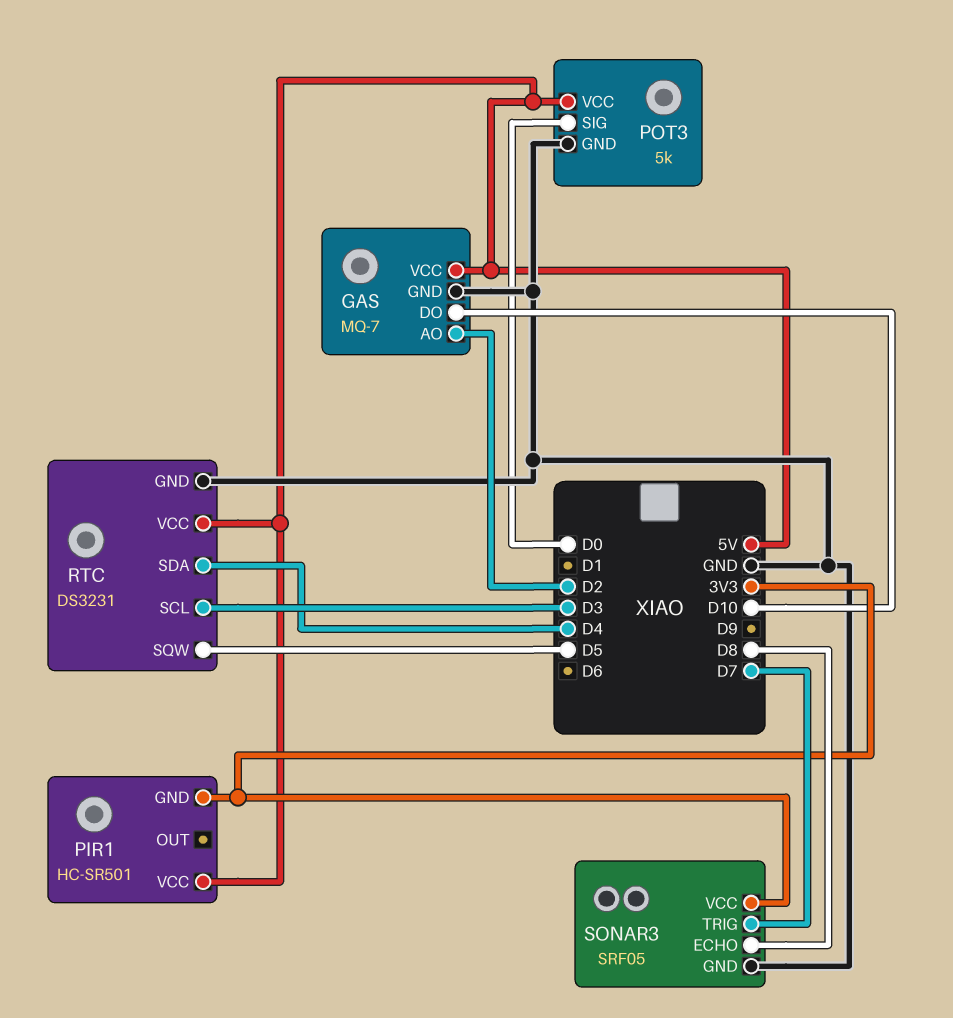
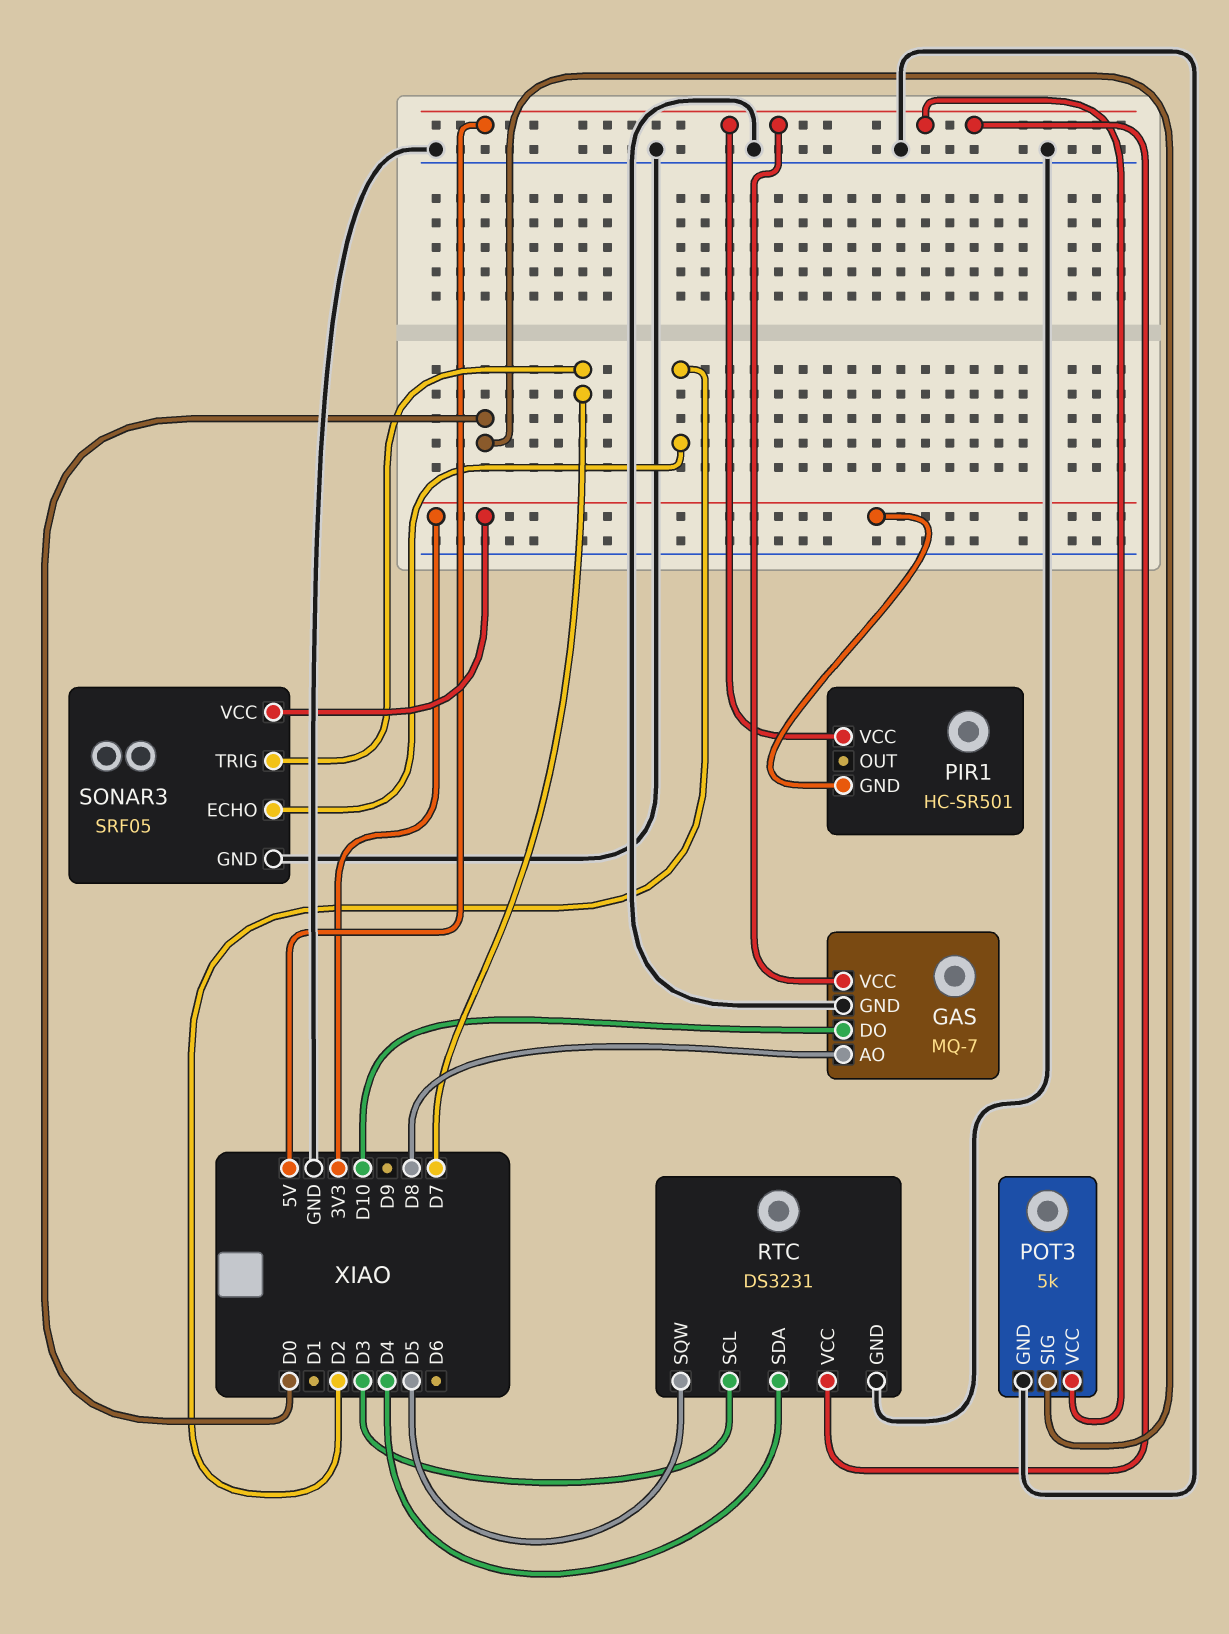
GAS pin AO: D2 -> D8
SONAR3 pin ECHO: D8 -> D2

